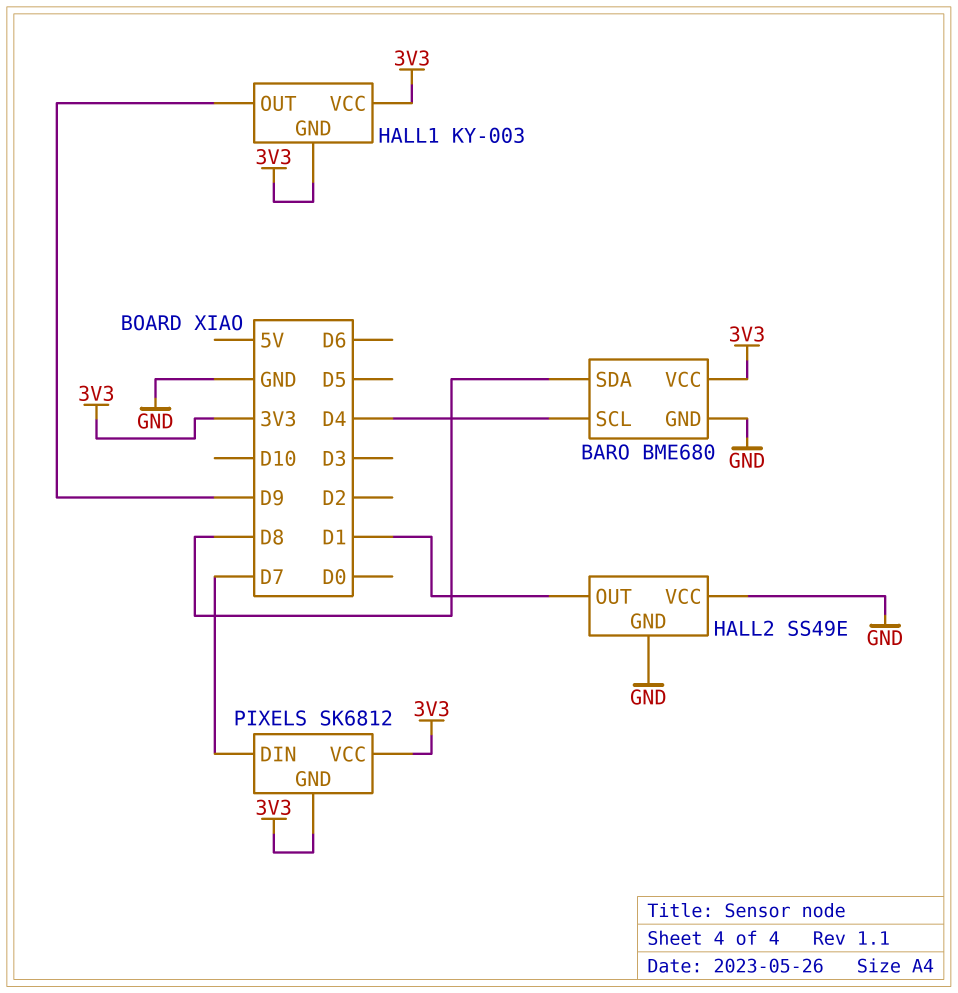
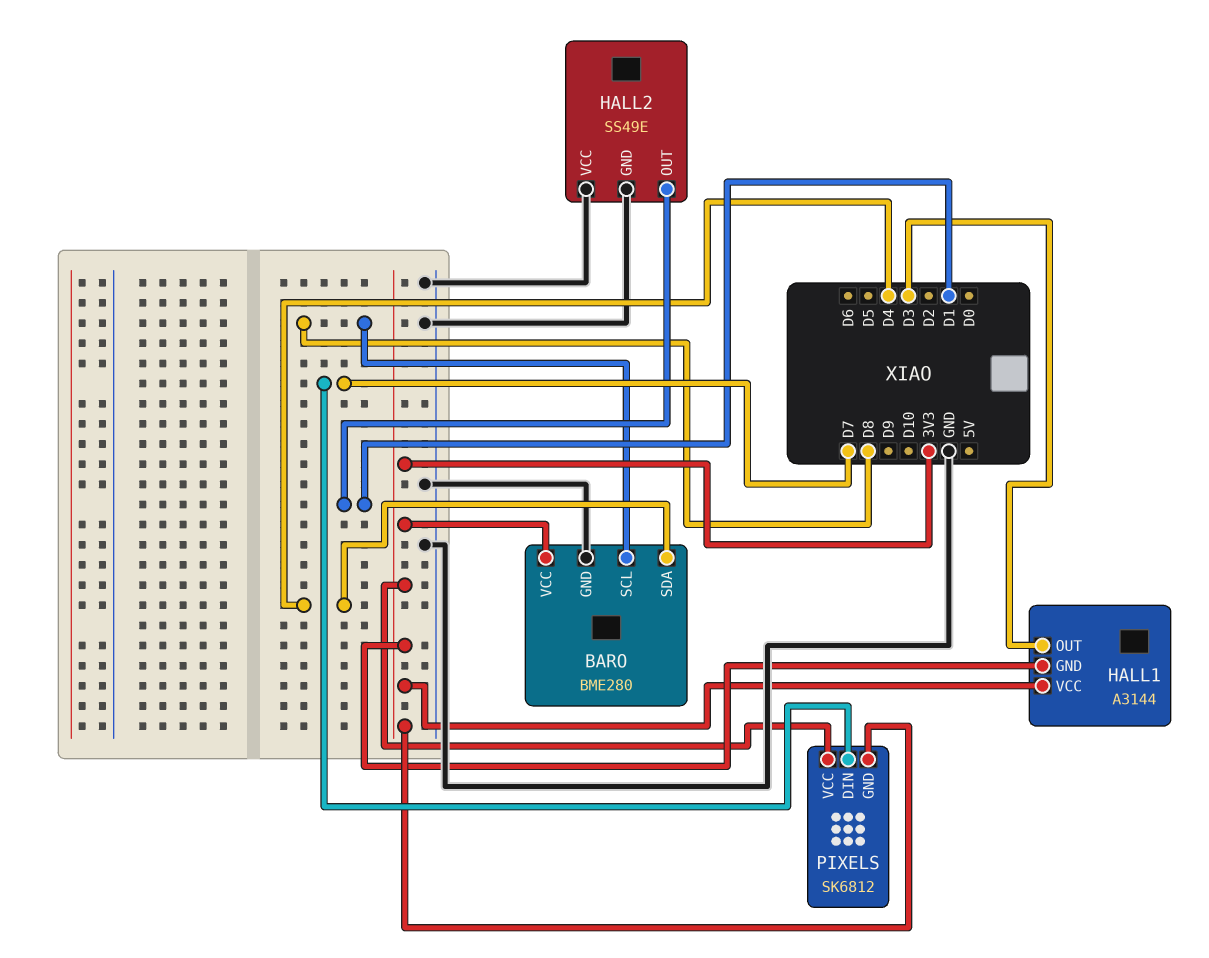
BARO: BME680 -> BME280
BARO pin SCL: D4 -> D8
BARO pin SDA: D8 -> D4
HALL1: KY-003 -> A3144
HALL1 pin OUT: D9 -> D3

